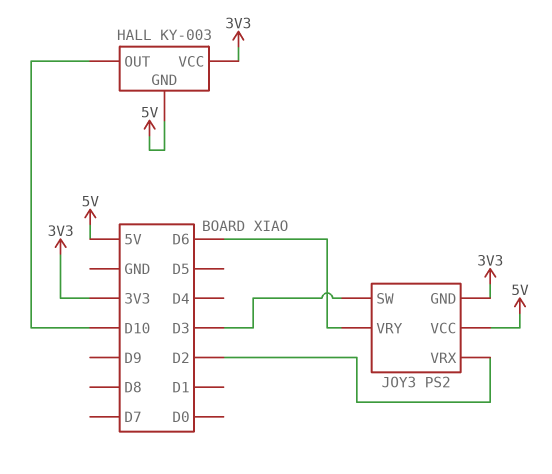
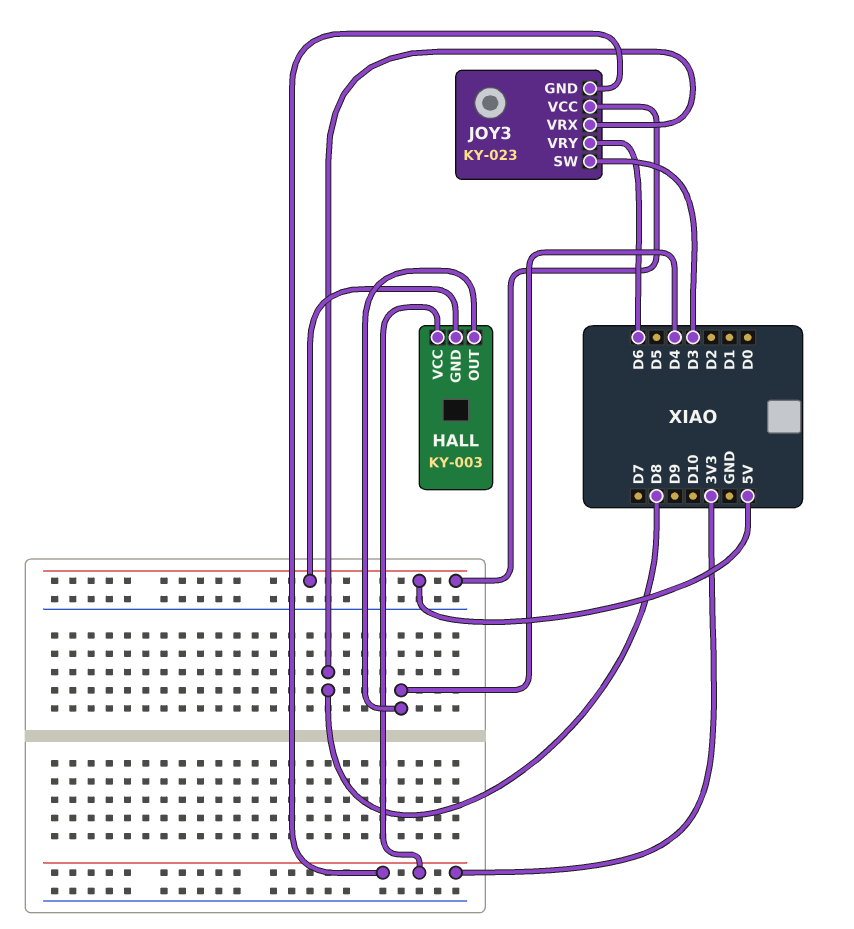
HALL pin OUT: D10 -> D4
JOY3: PS2 -> KY-023
JOY3 pin VRX: D2 -> D8

